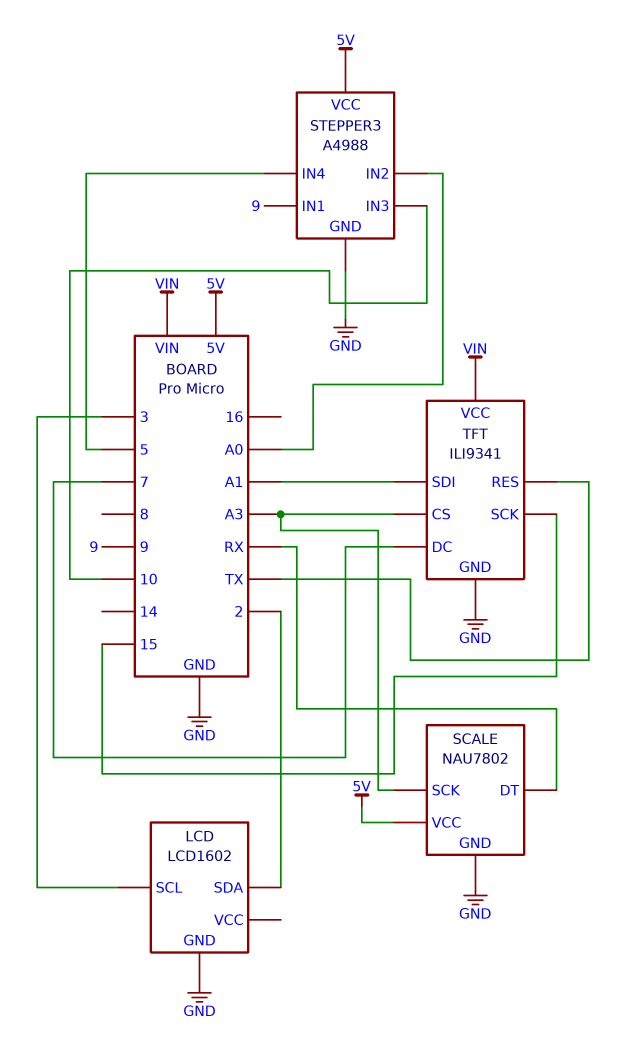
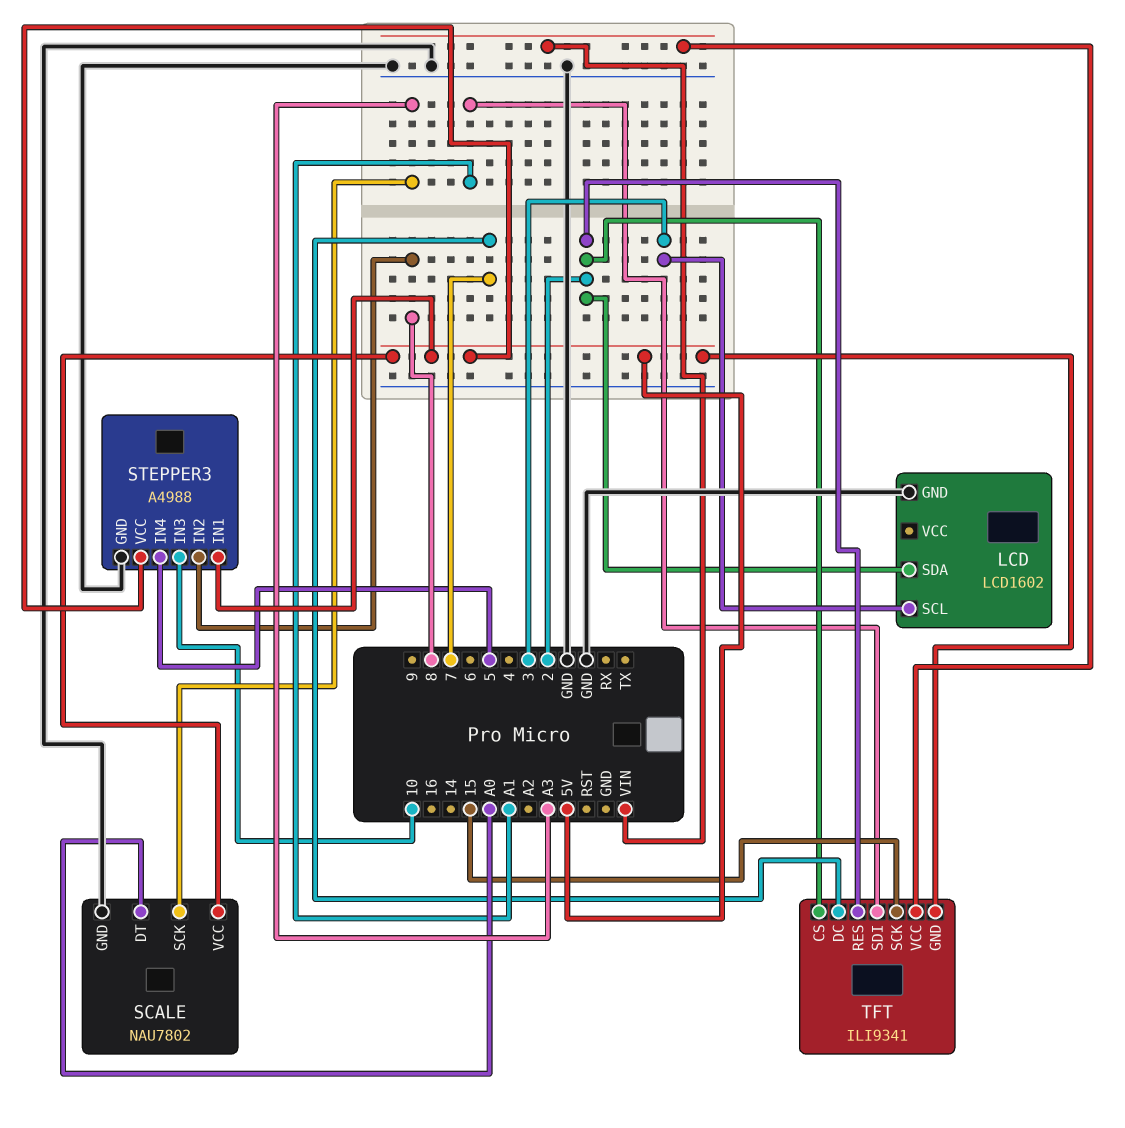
SCALE pin DT: RX -> A0
STEPPER3 pin IN1: 9 -> 5V
STEPPER3 pin IN2: A0 -> 8
TFT pin CS: A3 -> 2
TFT pin GND: GND -> 5V
TFT pin RES: TX -> 2

